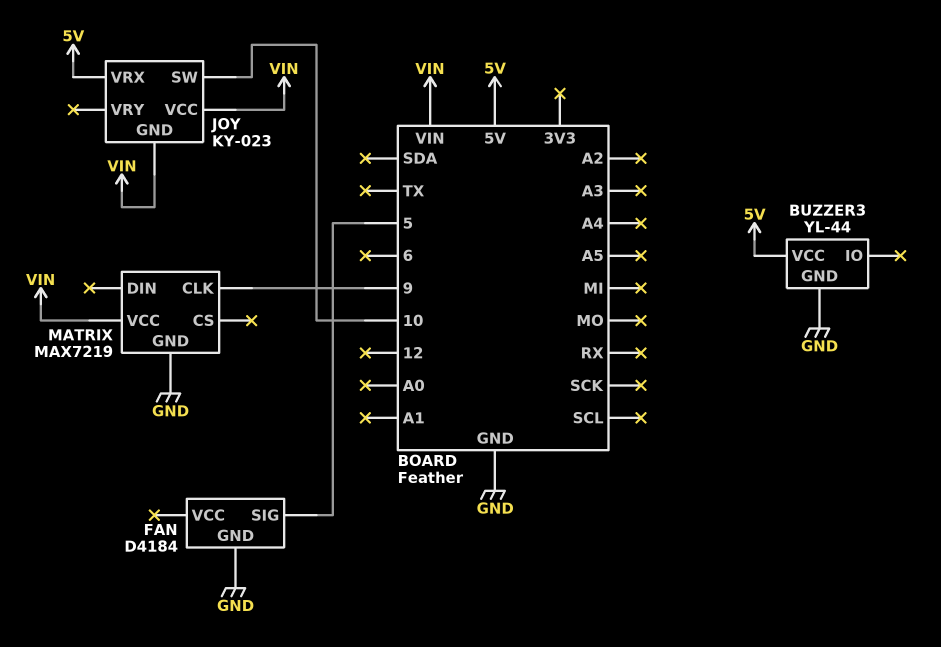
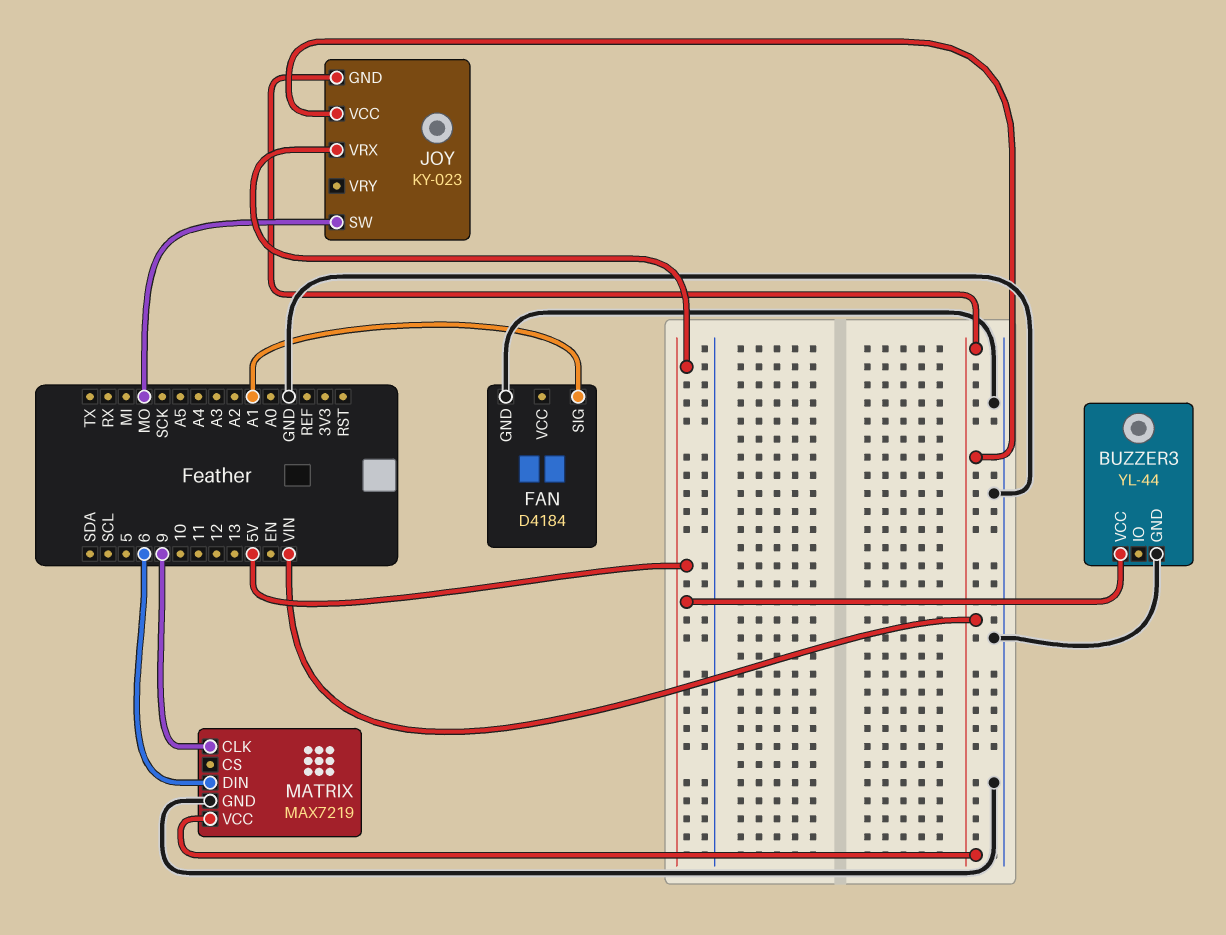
FAN pin SIG: 5 -> A1
JOY pin SW: 10 -> MO
MATRIX pin DIN: none -> 6

